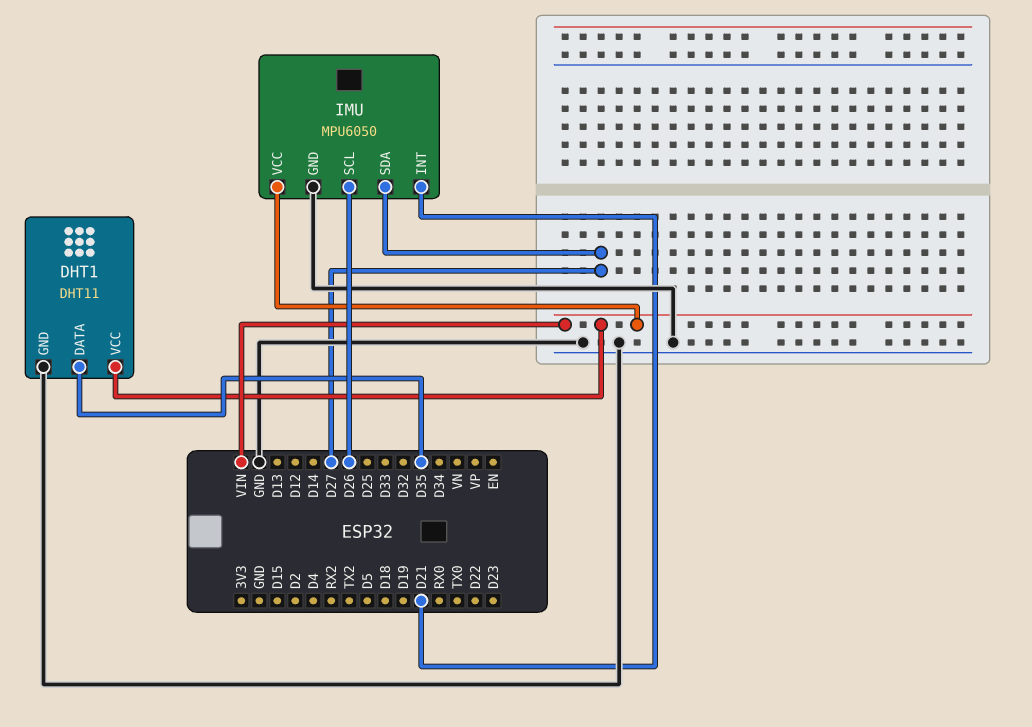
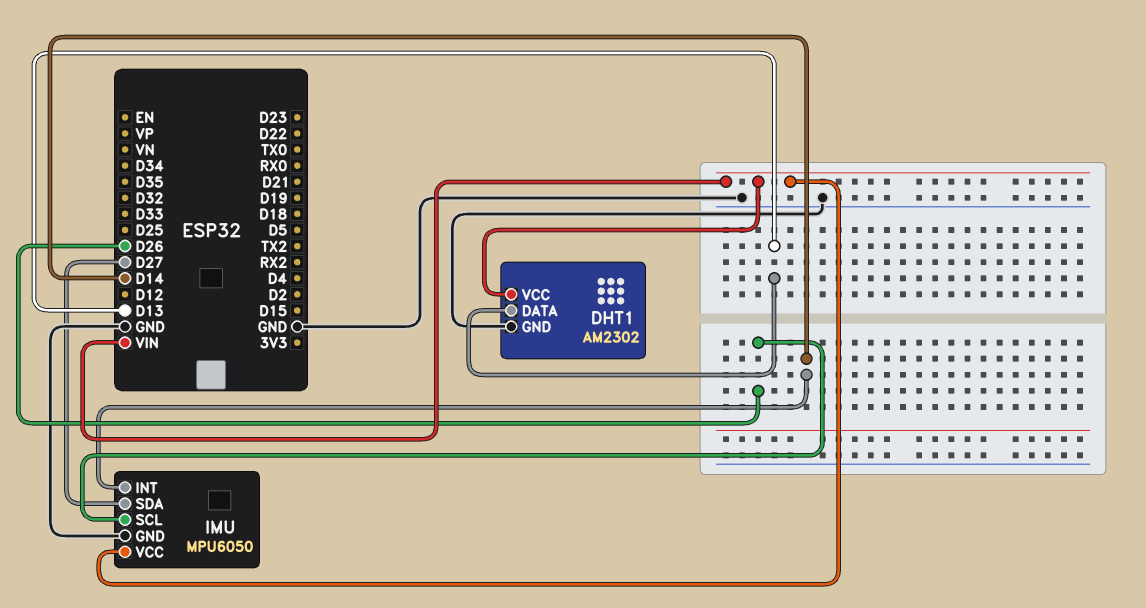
DHT1: DHT11 -> AM2302
DHT1 pin DATA: D35 -> D13
IMU pin INT: D21 -> D14

